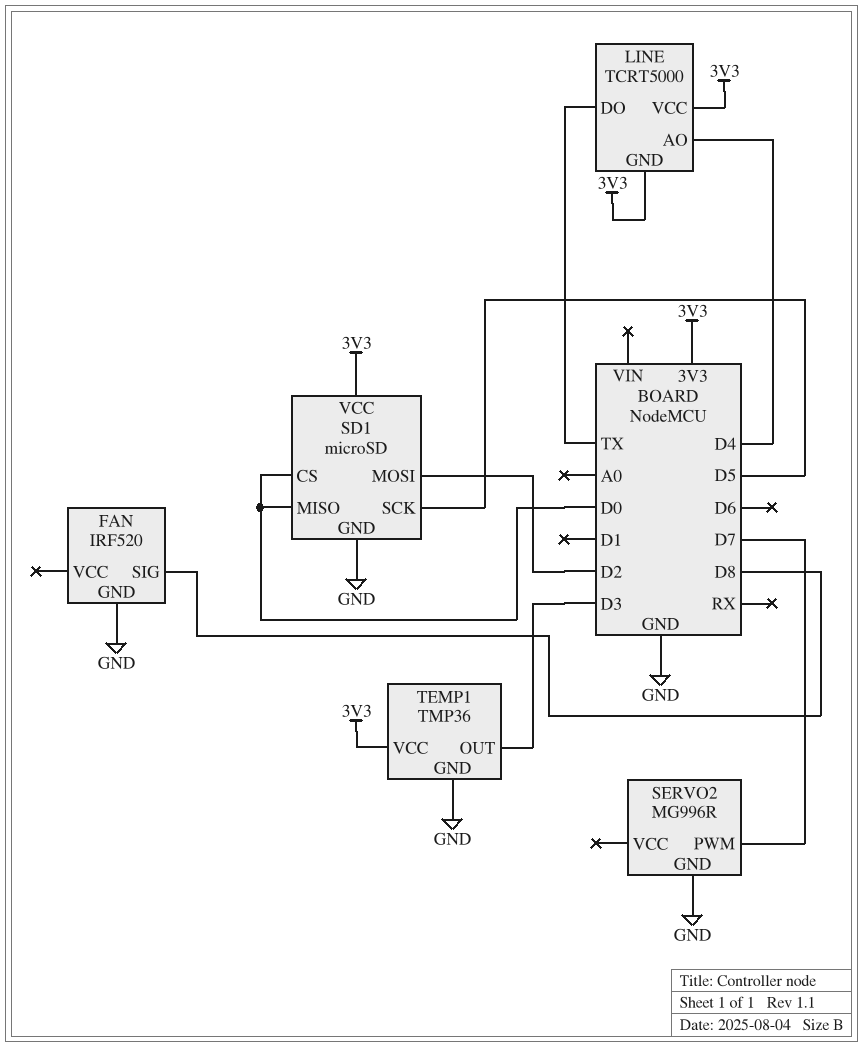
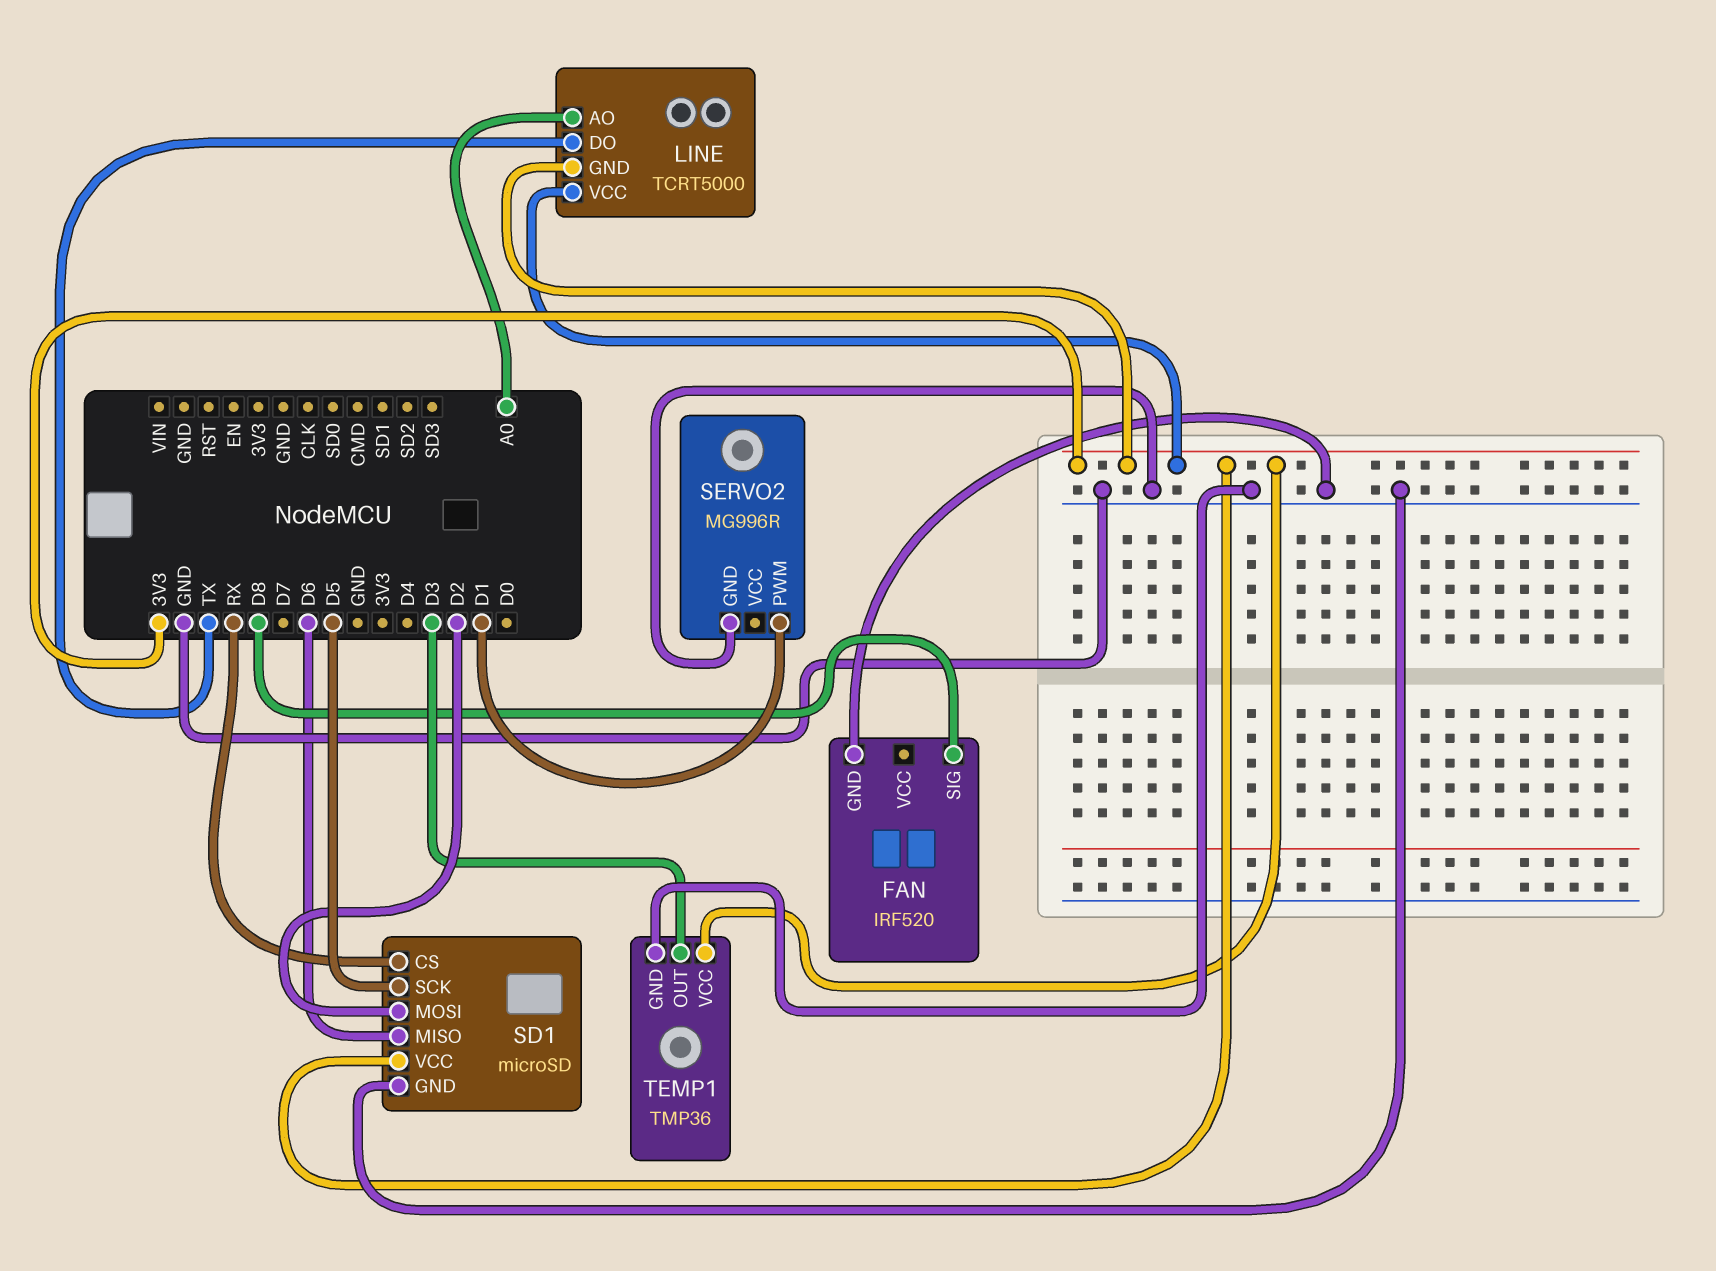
LINE pin AO: D4 -> A0
SD1 pin CS: D0 -> RX
SD1 pin MISO: D0 -> D6
SERVO2 pin PWM: D7 -> D1

